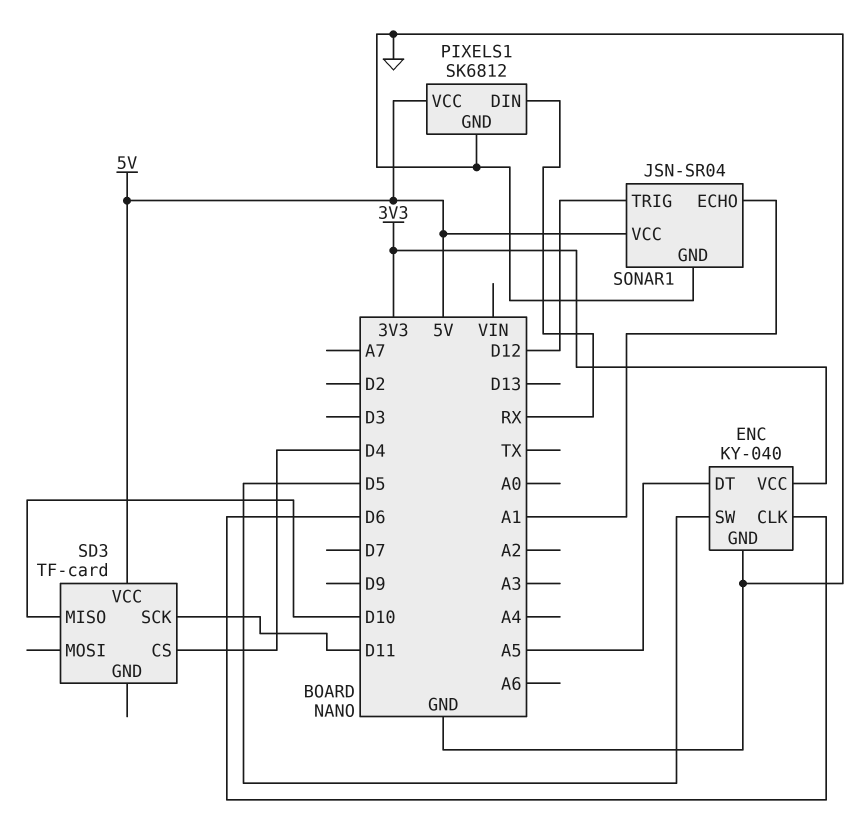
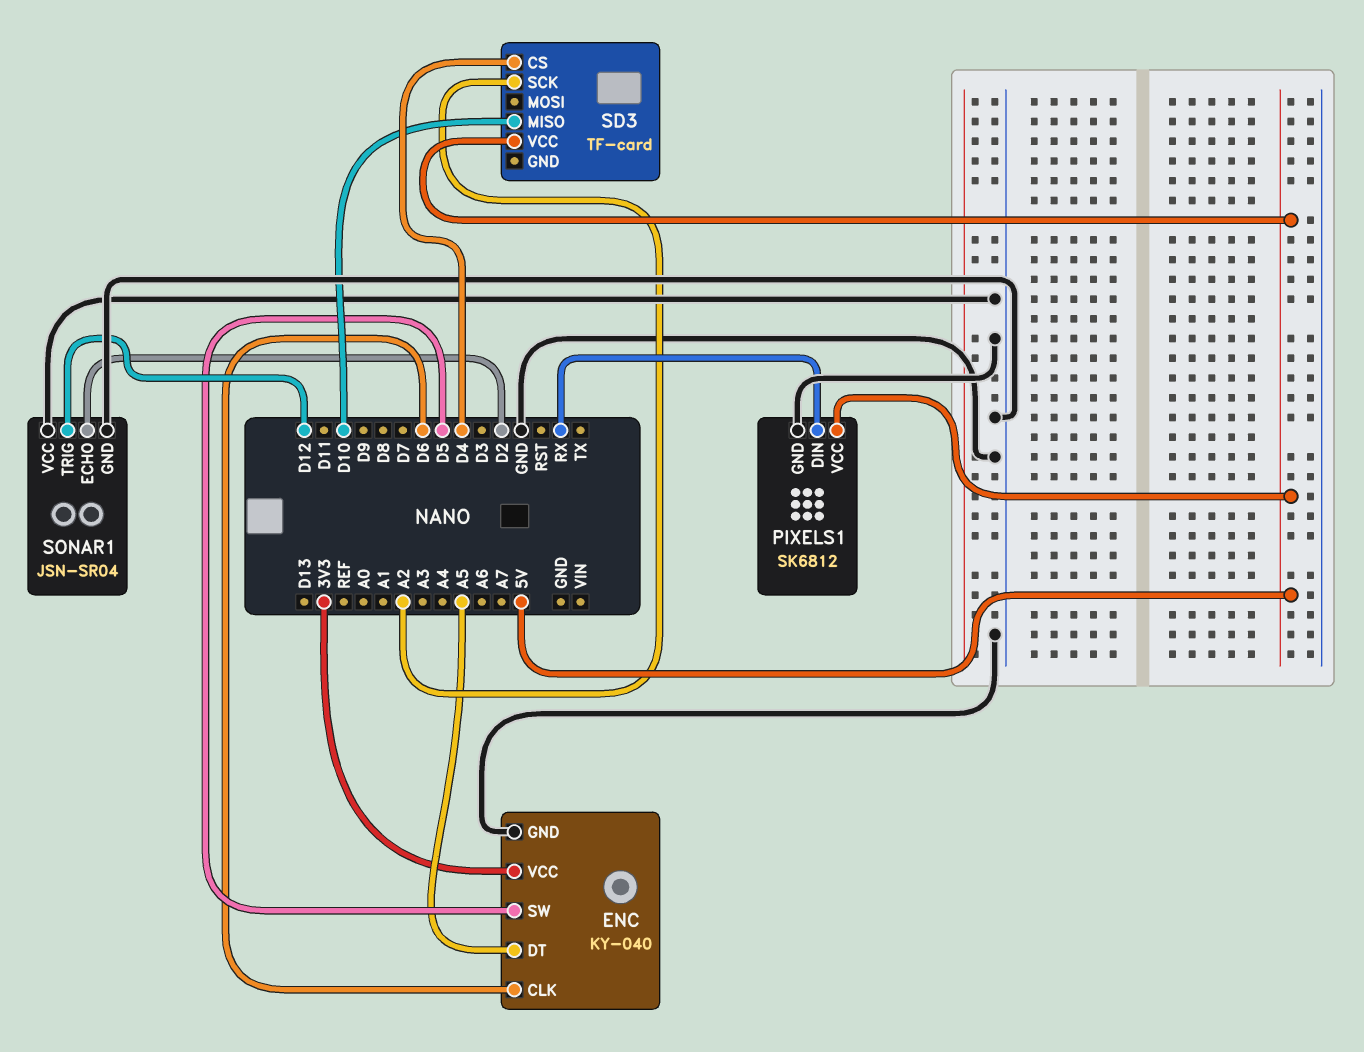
SD3 pin SCK: D11 -> A2
SONAR1 pin ECHO: A1 -> D2
SONAR1 pin VCC: 5V -> GND

